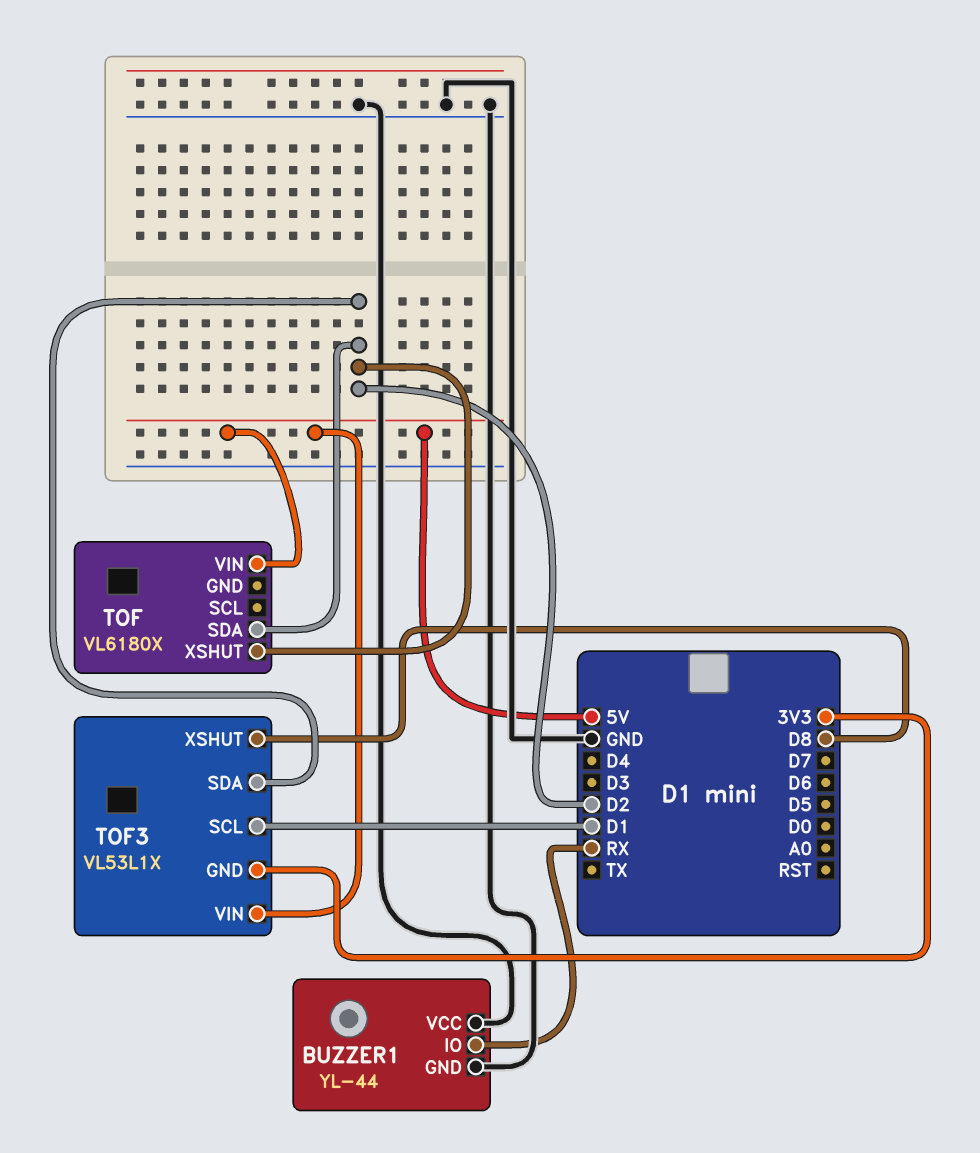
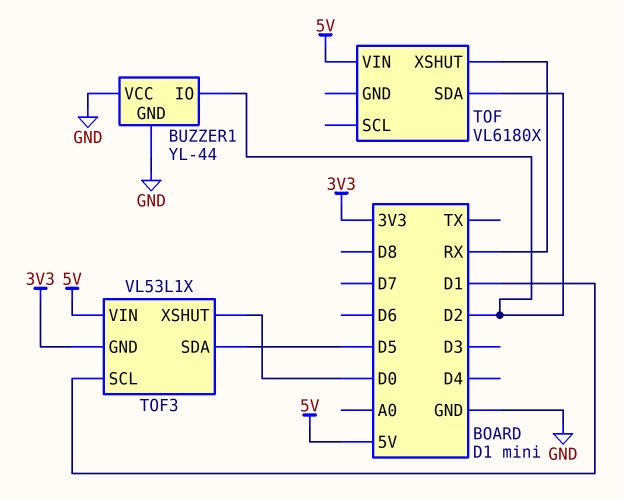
BUZZER1 pin IO: RX -> D2
TOF pin XSHUT: D2 -> RX
TOF3 pin SDA: D2 -> D5
TOF3 pin XSHUT: D8 -> D0

